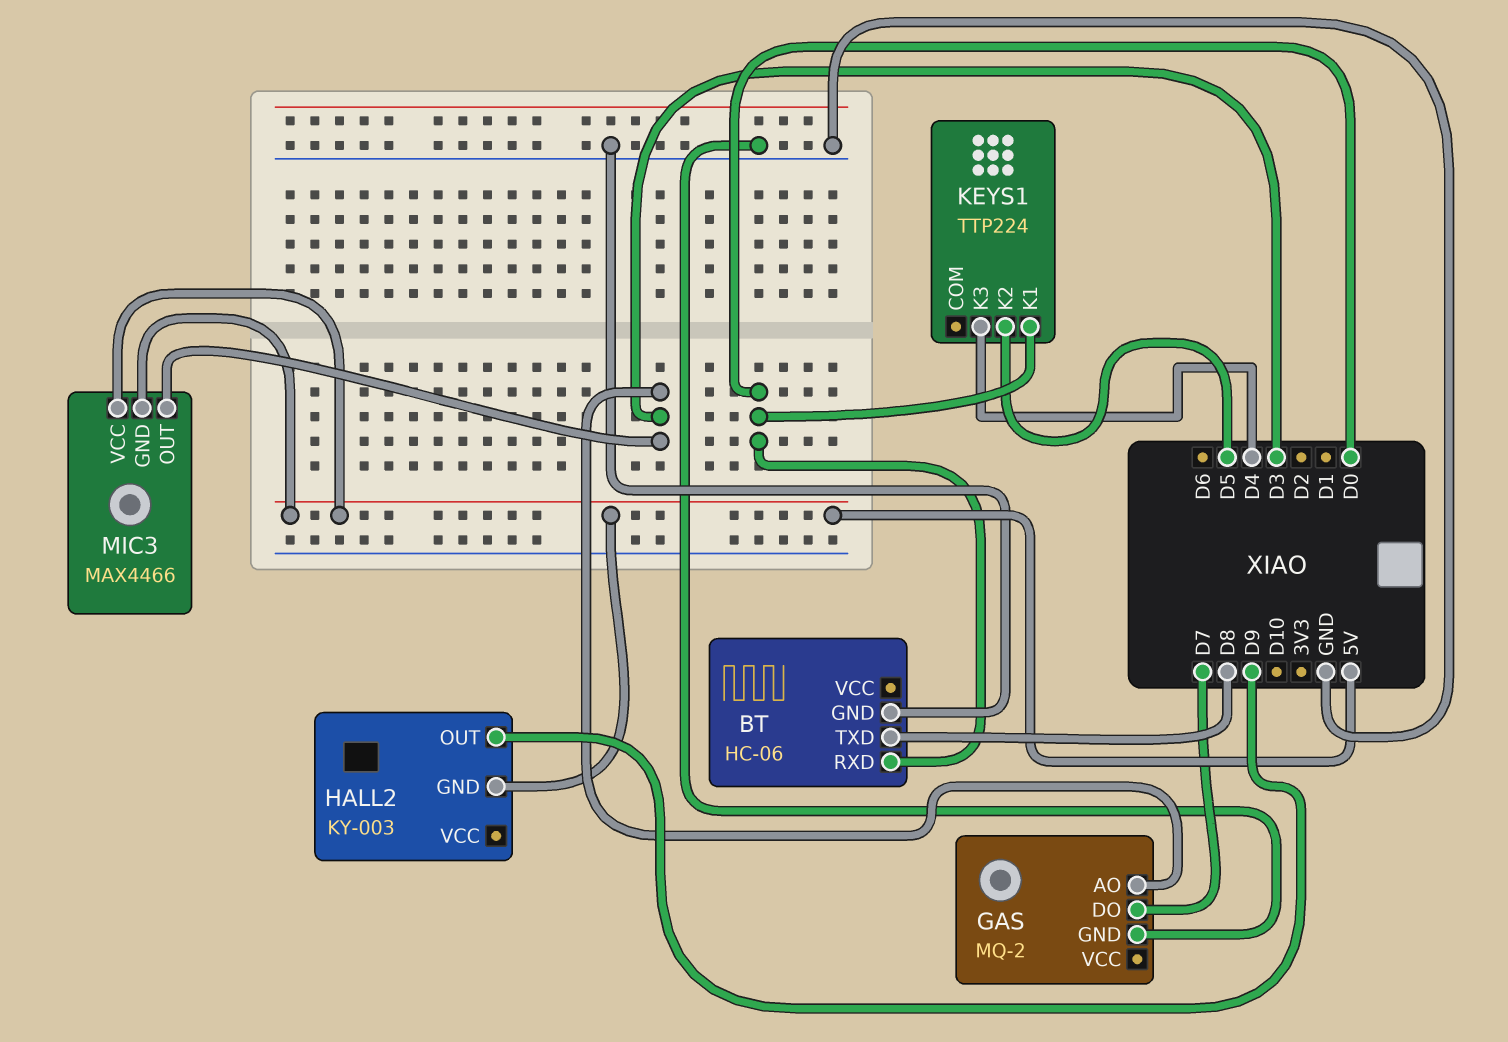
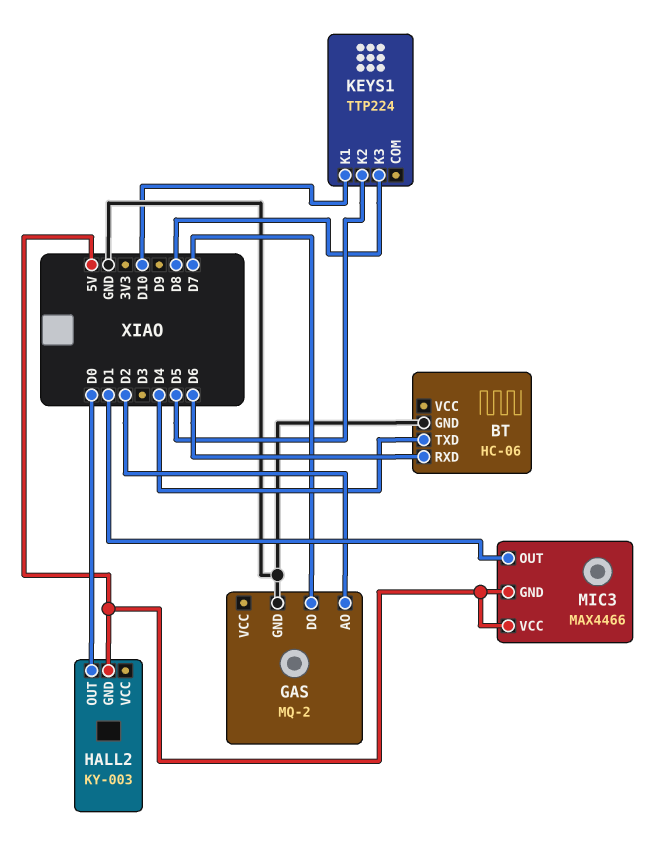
BT pin RXD: D0 -> D6
BT pin TXD: D8 -> D4
GAS pin AO: D3 -> D2
HALL2 pin OUT: D9 -> D0
KEYS1 pin K1: D0 -> D10
KEYS1 pin K3: D4 -> D8
MIC3 pin OUT: D3 -> D1

